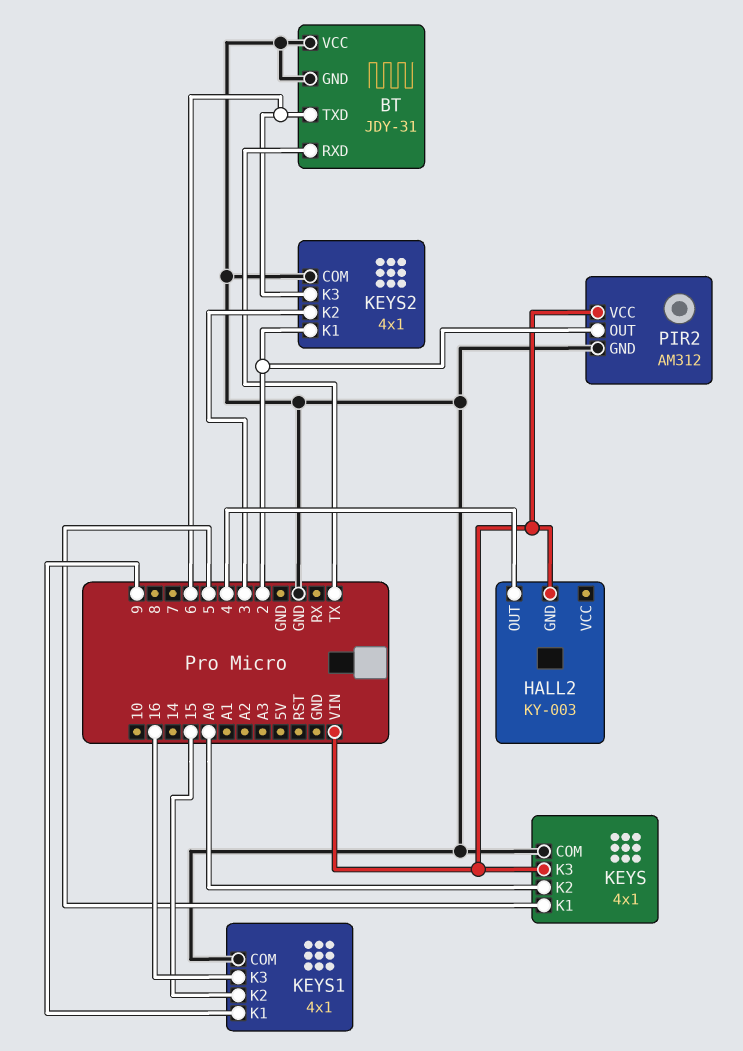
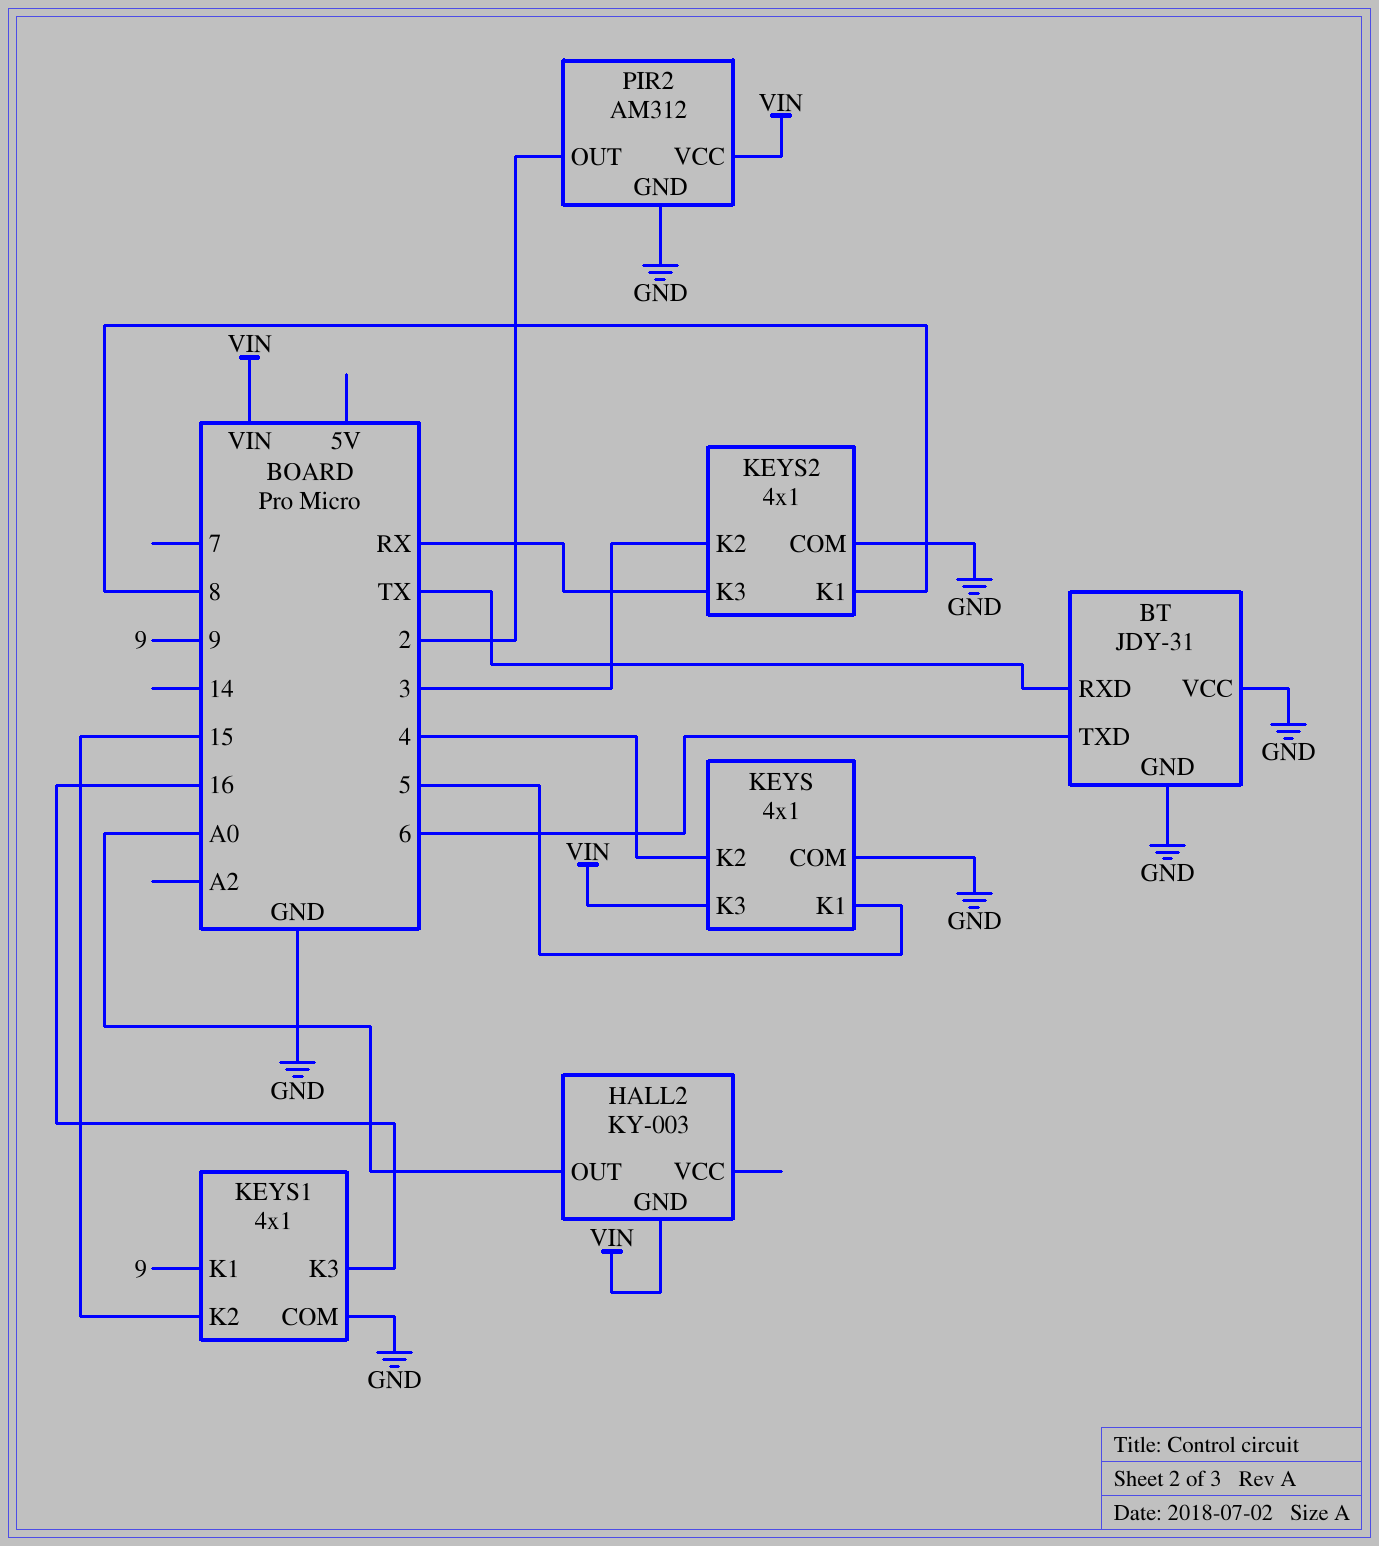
HALL2 pin OUT: 4 -> A0
KEYS pin K2: A0 -> 4
KEYS2 pin K1: 2 -> 8
KEYS2 pin K3: 6 -> RX

